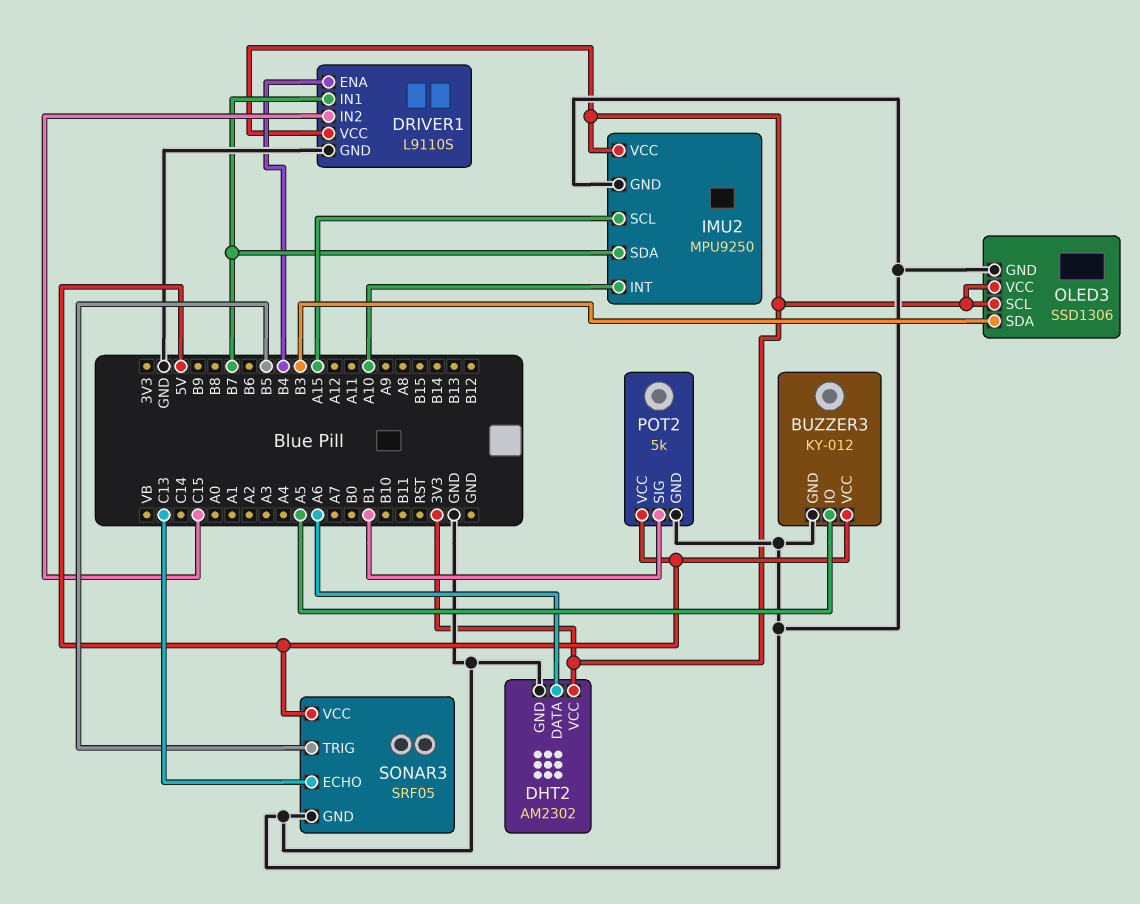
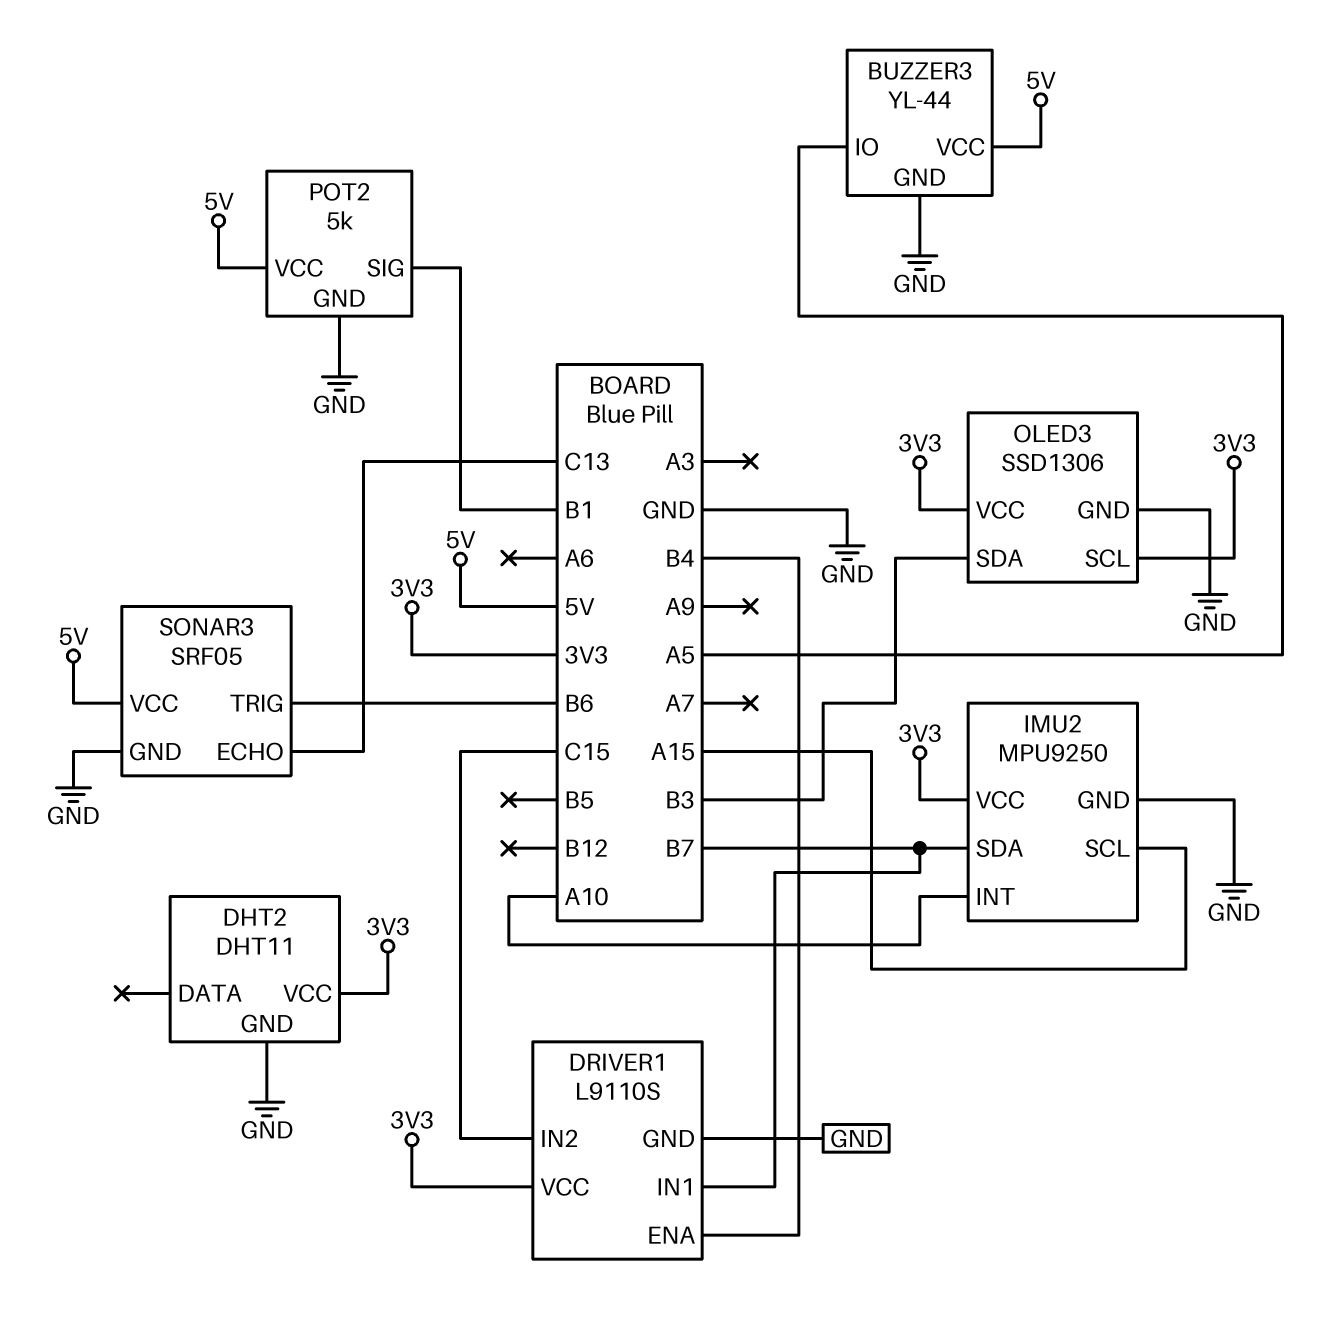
BUZZER3: KY-012 -> YL-44
DHT2: AM2302 -> DHT11
DHT2 pin DATA: A6 -> none
SONAR3 pin TRIG: B5 -> B6

